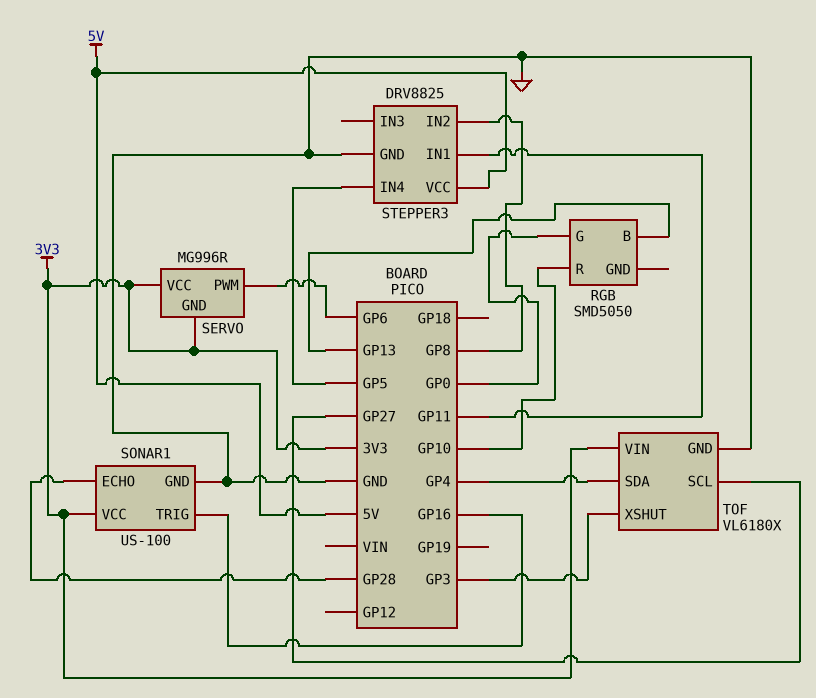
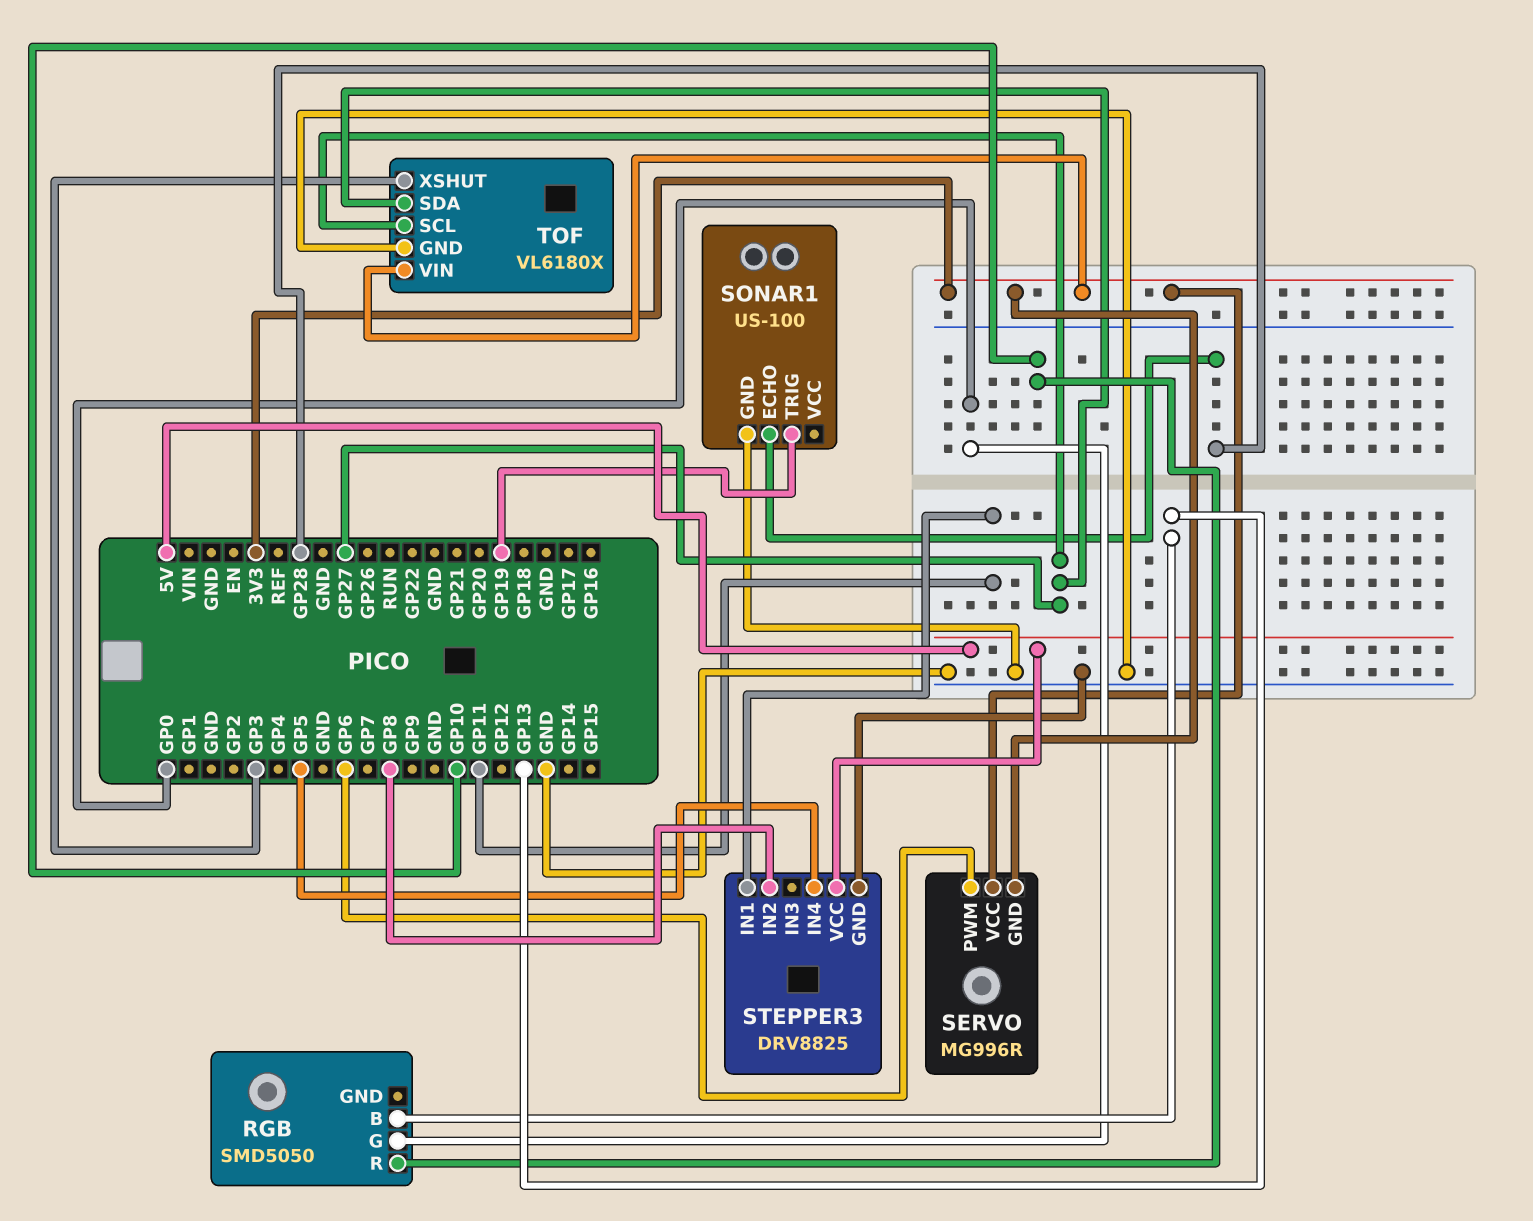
SONAR1 pin TRIG: GP16 -> GP19
SONAR1 pin VCC: 3V3 -> none
TOF pin SDA: GP4 -> GP27

